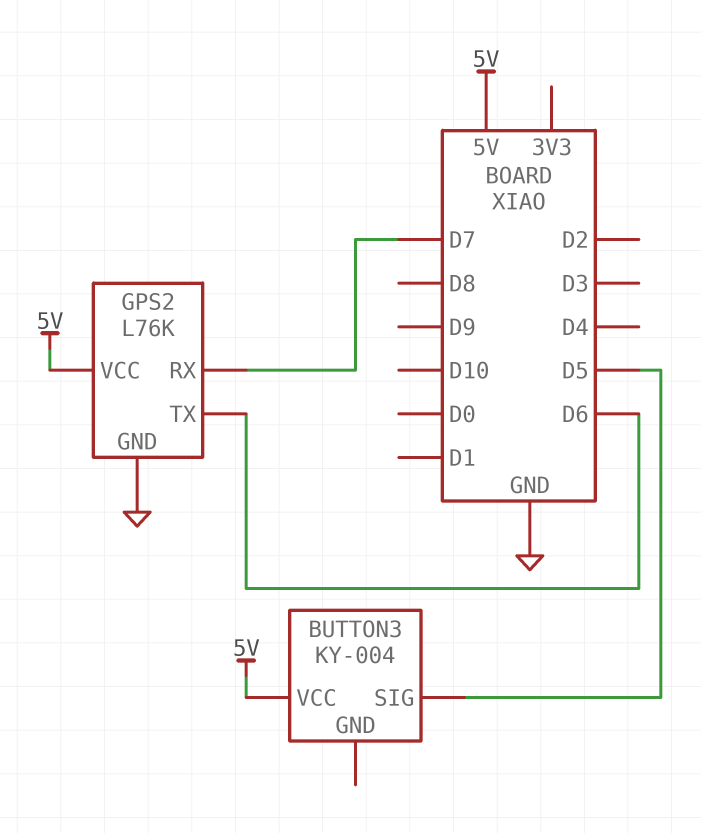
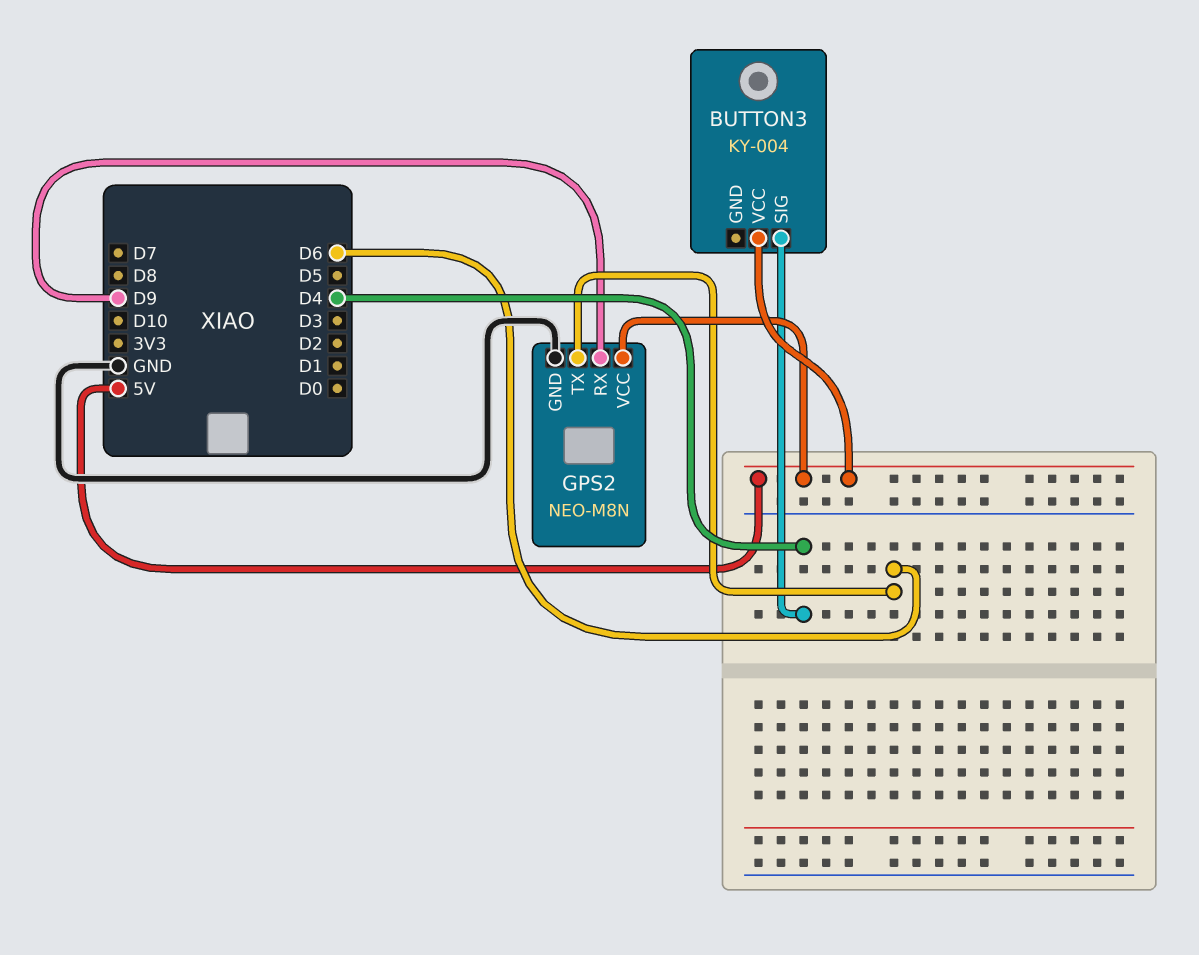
BUTTON3 pin SIG: D5 -> D4
GPS2: L76K -> NEO-M8N
GPS2 pin RX: D7 -> D9

